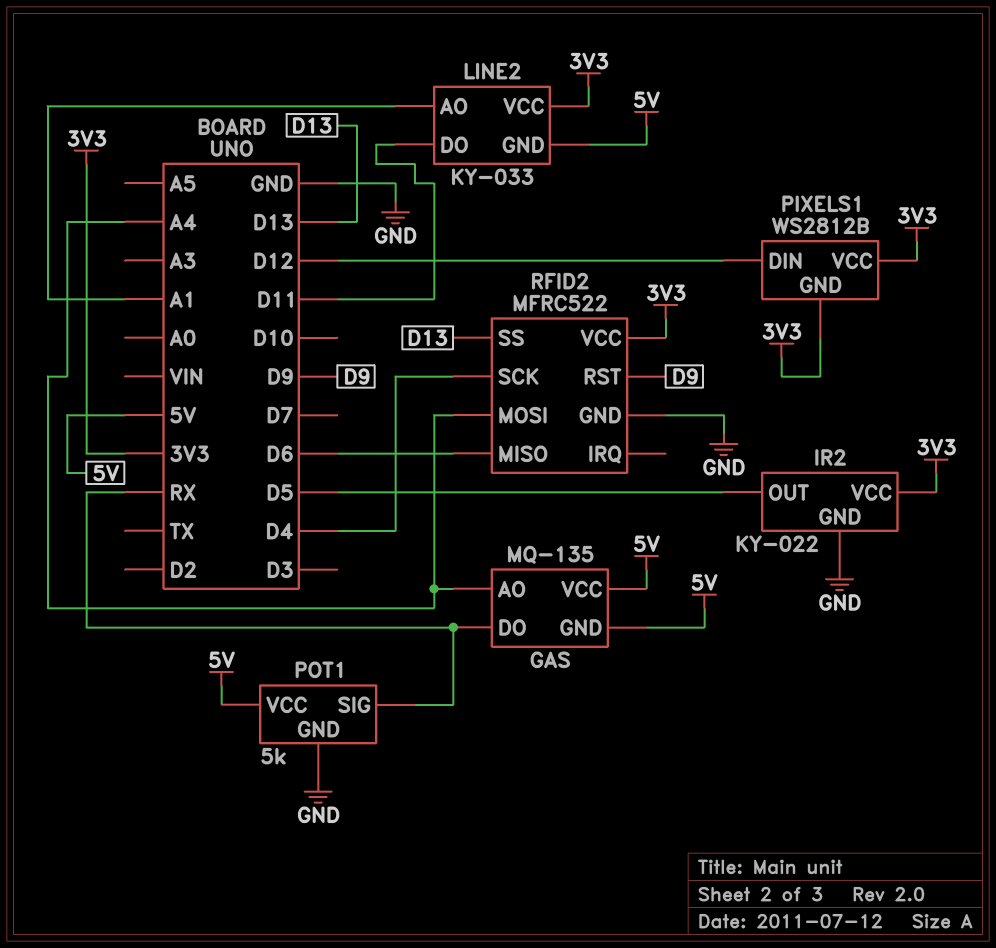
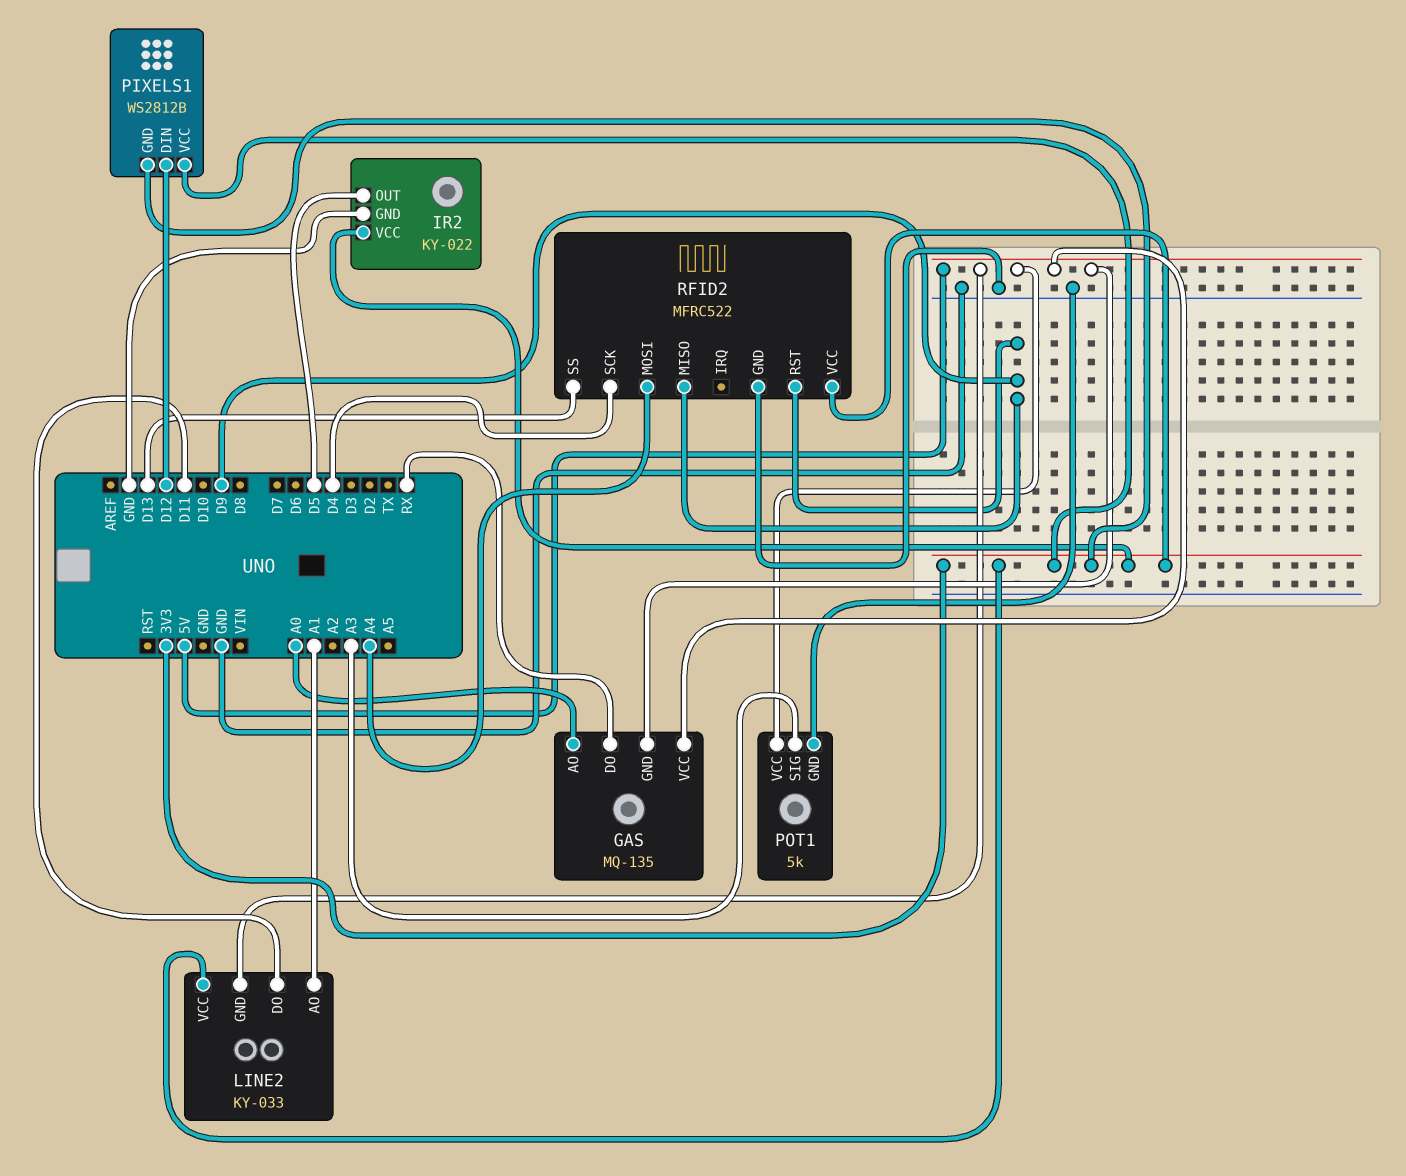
GAS pin AO: A4 -> A0
POT1 pin SIG: RX -> A3
RFID2 pin MISO: D6 -> D9

